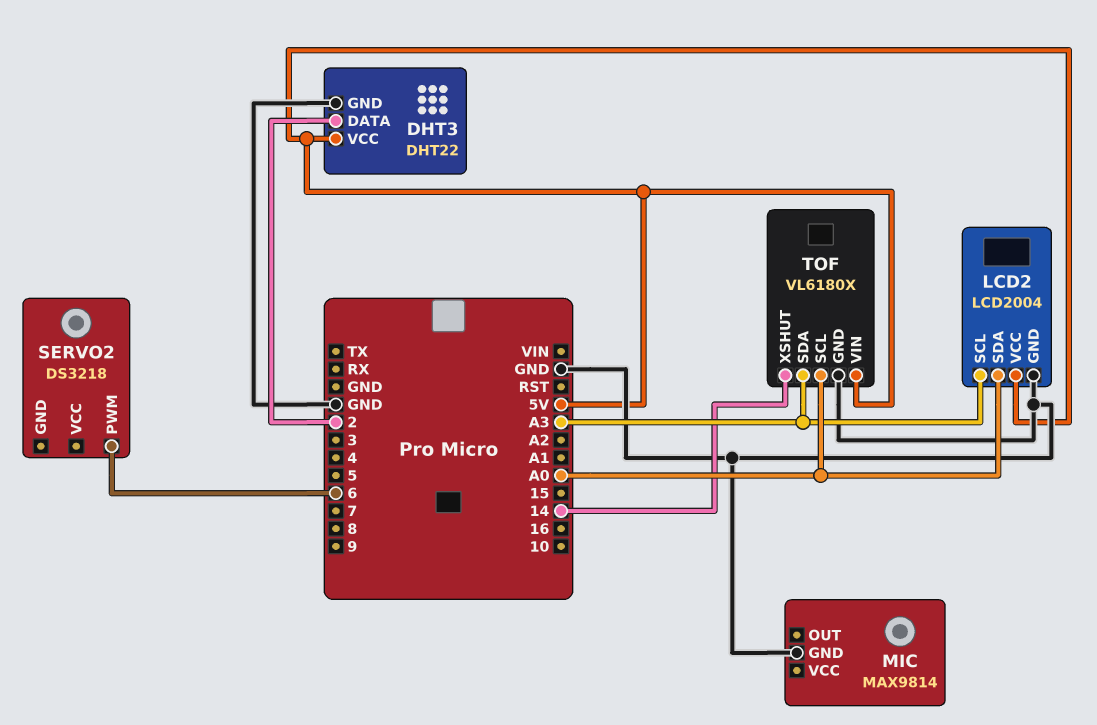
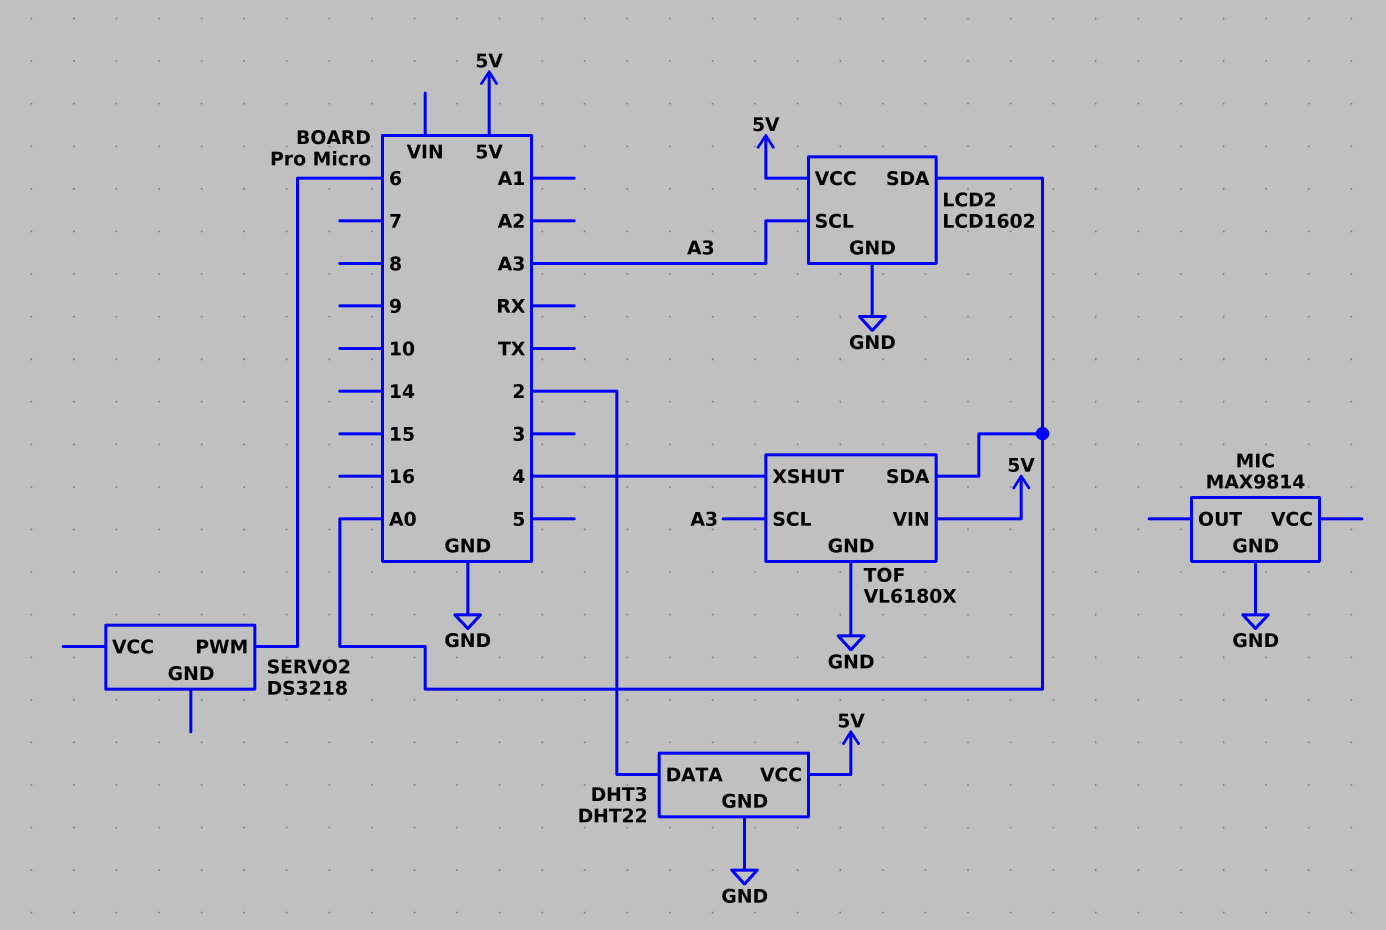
LCD2: LCD2004 -> LCD1602
TOF pin SCL: A0 -> A3
TOF pin SDA: A3 -> A0
TOF pin XSHUT: 14 -> 4

